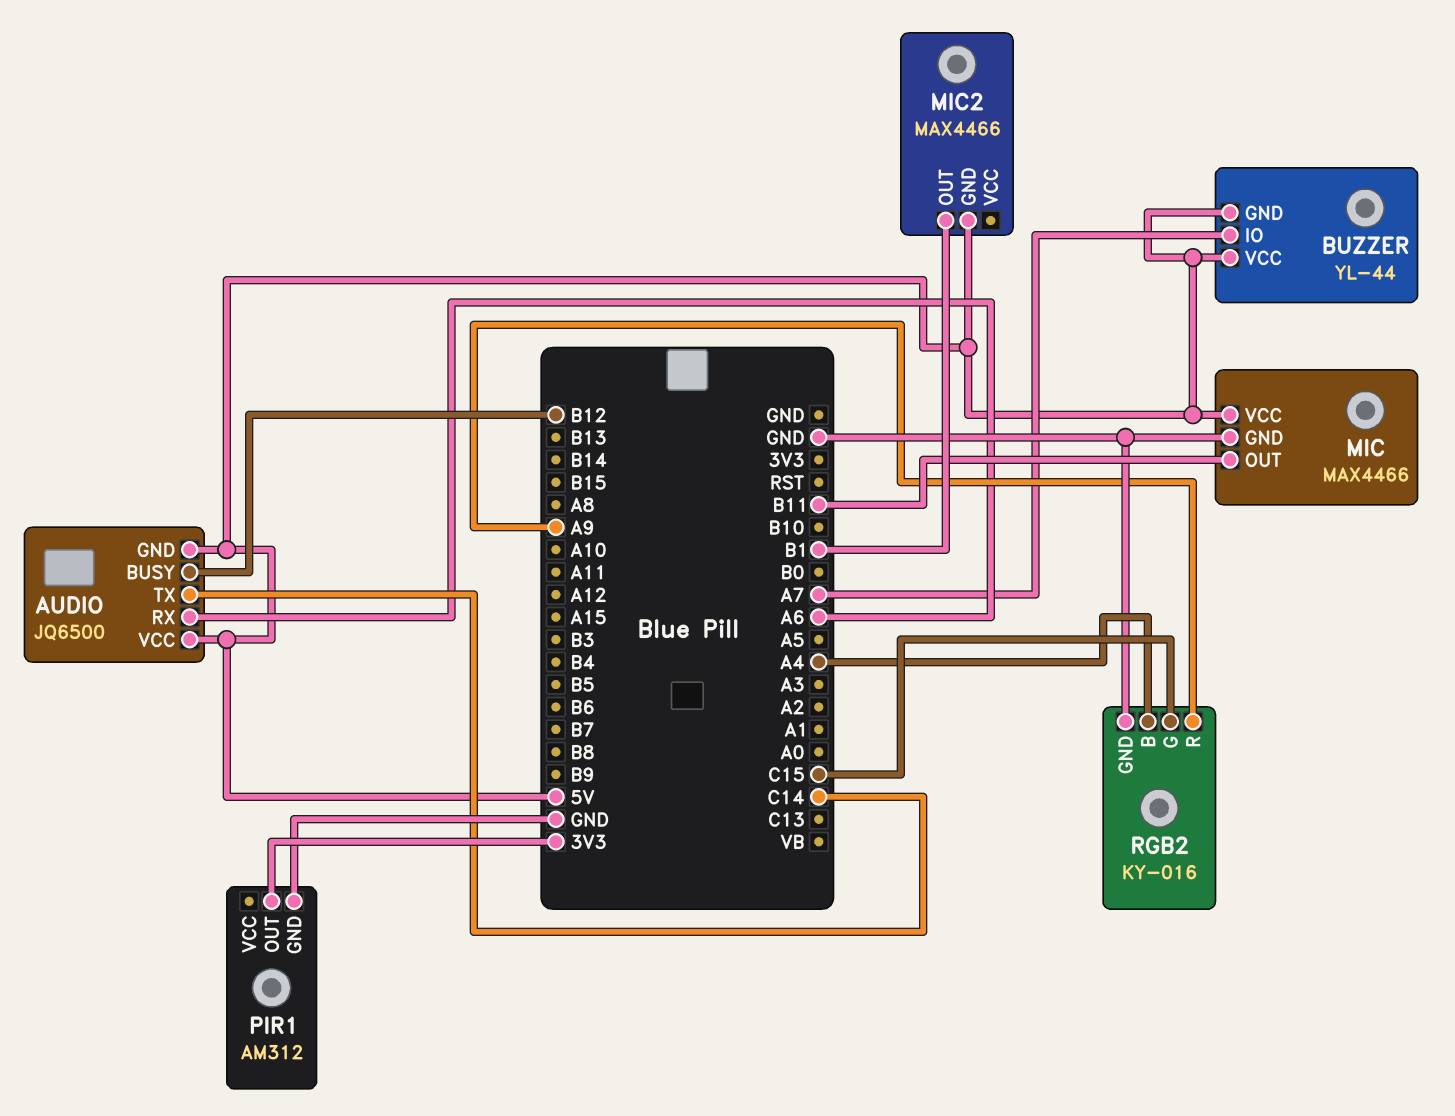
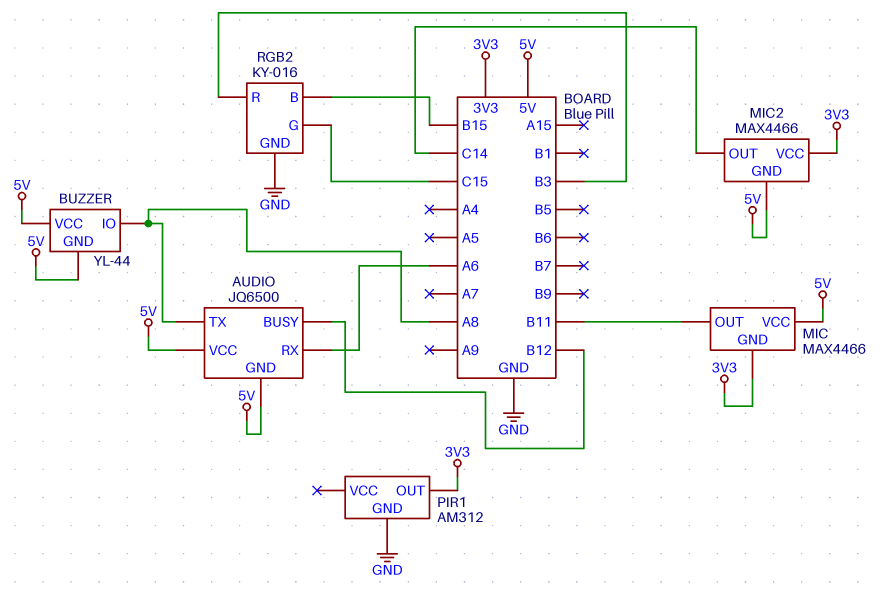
AUDIO pin TX: C14 -> A8
BUZZER pin IO: A7 -> A8
MIC pin GND: GND -> 3V3
MIC2 pin OUT: B1 -> C14
MIC2 pin VCC: none -> 3V3
RGB2 pin B: A4 -> B15
RGB2 pin R: A9 -> B3

